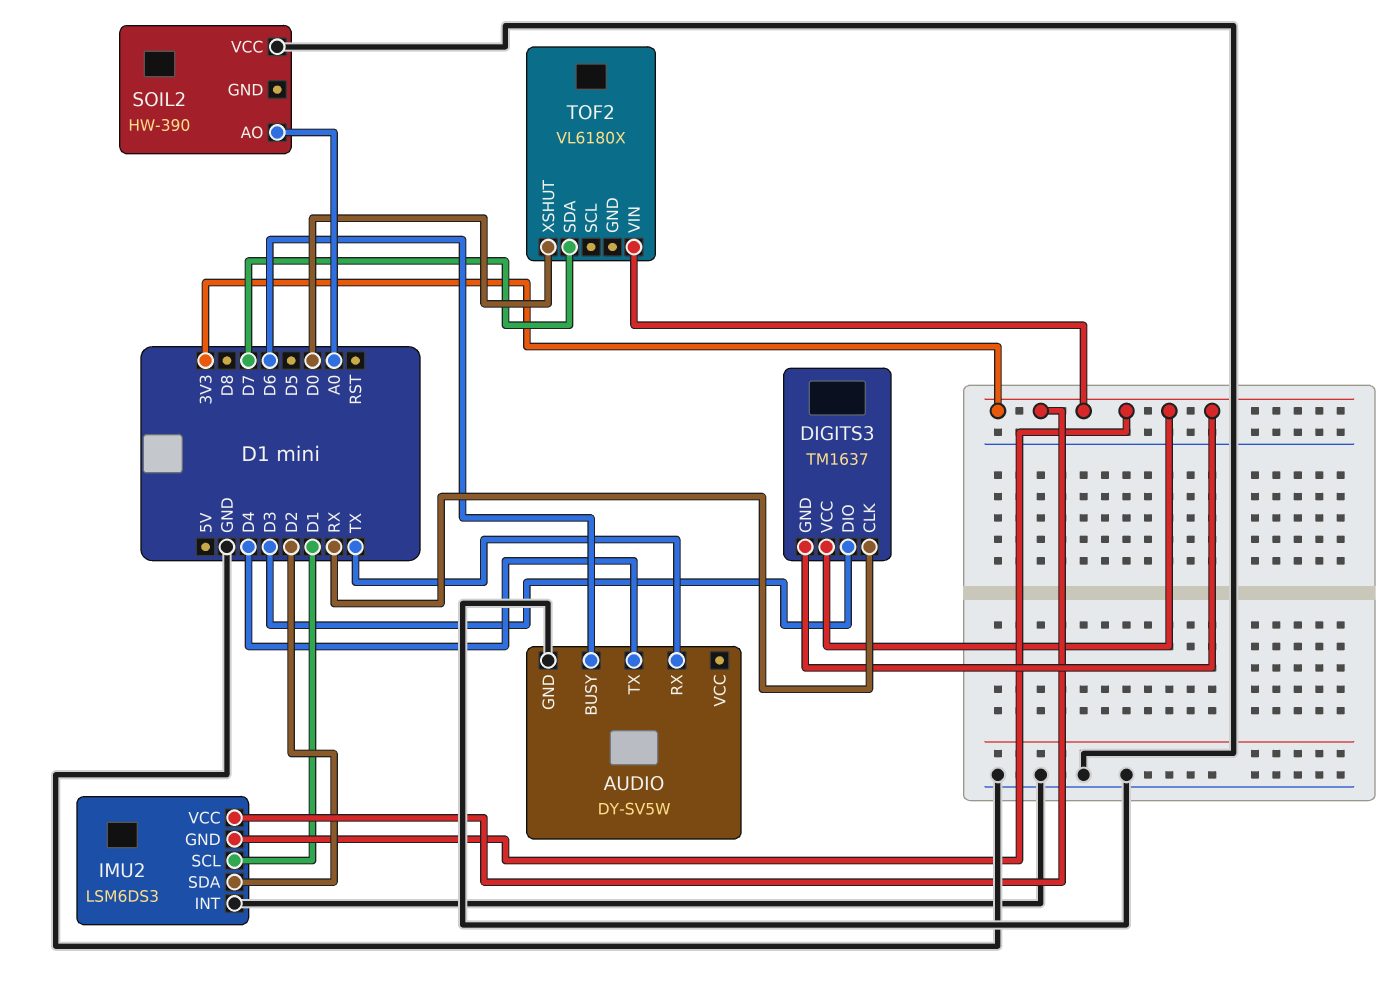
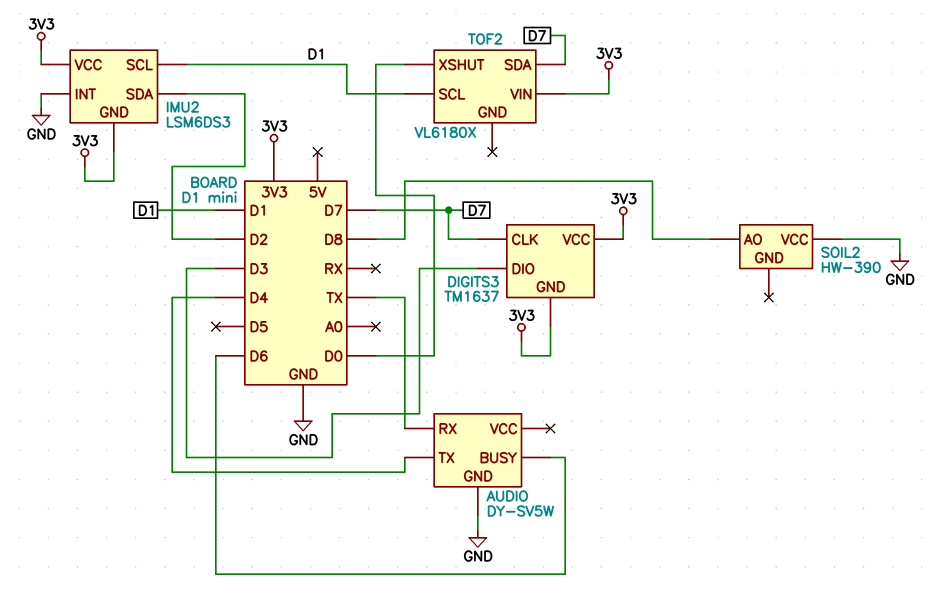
DIGITS3 pin CLK: RX -> D7
SOIL2 pin AO: A0 -> D8
TOF2 pin SCL: none -> D1

